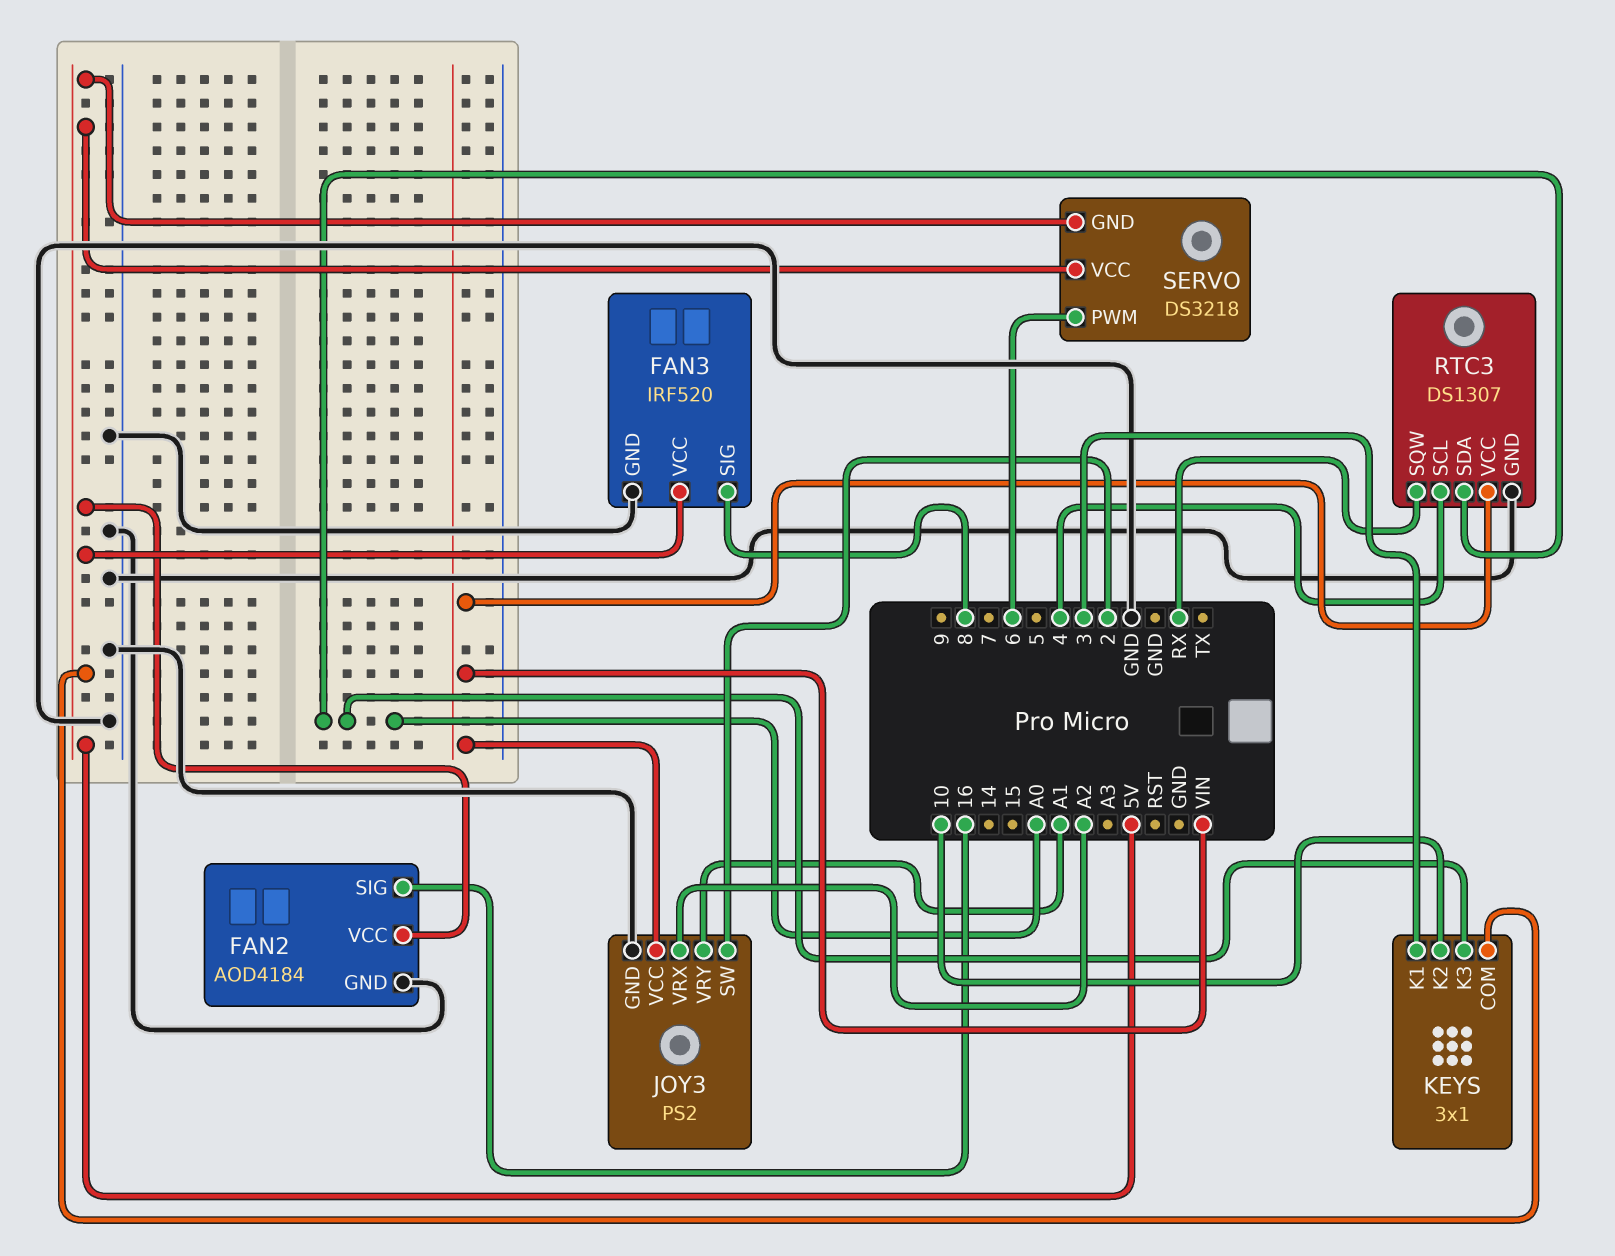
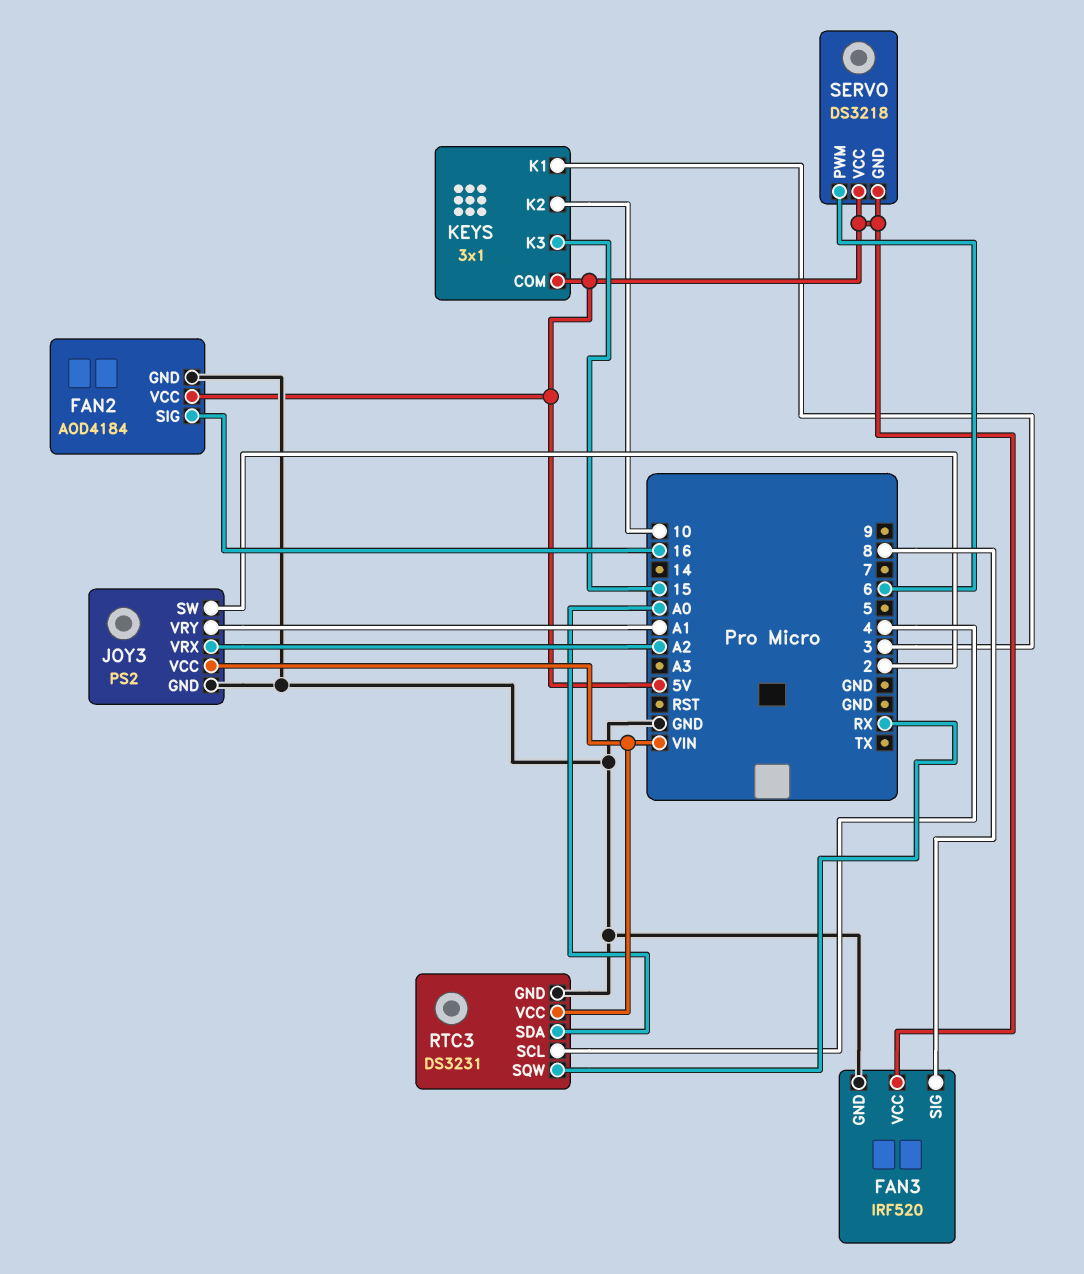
KEYS pin K3: A0 -> 15
RTC3: DS1307 -> DS3231

